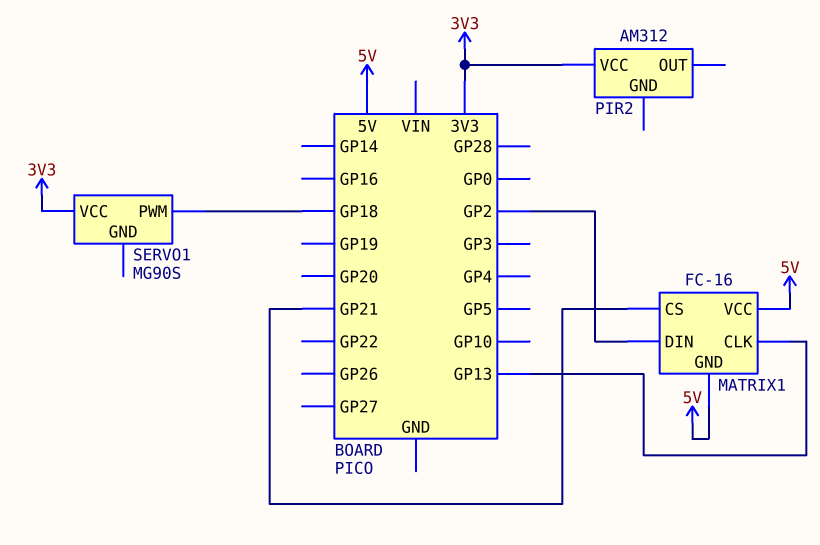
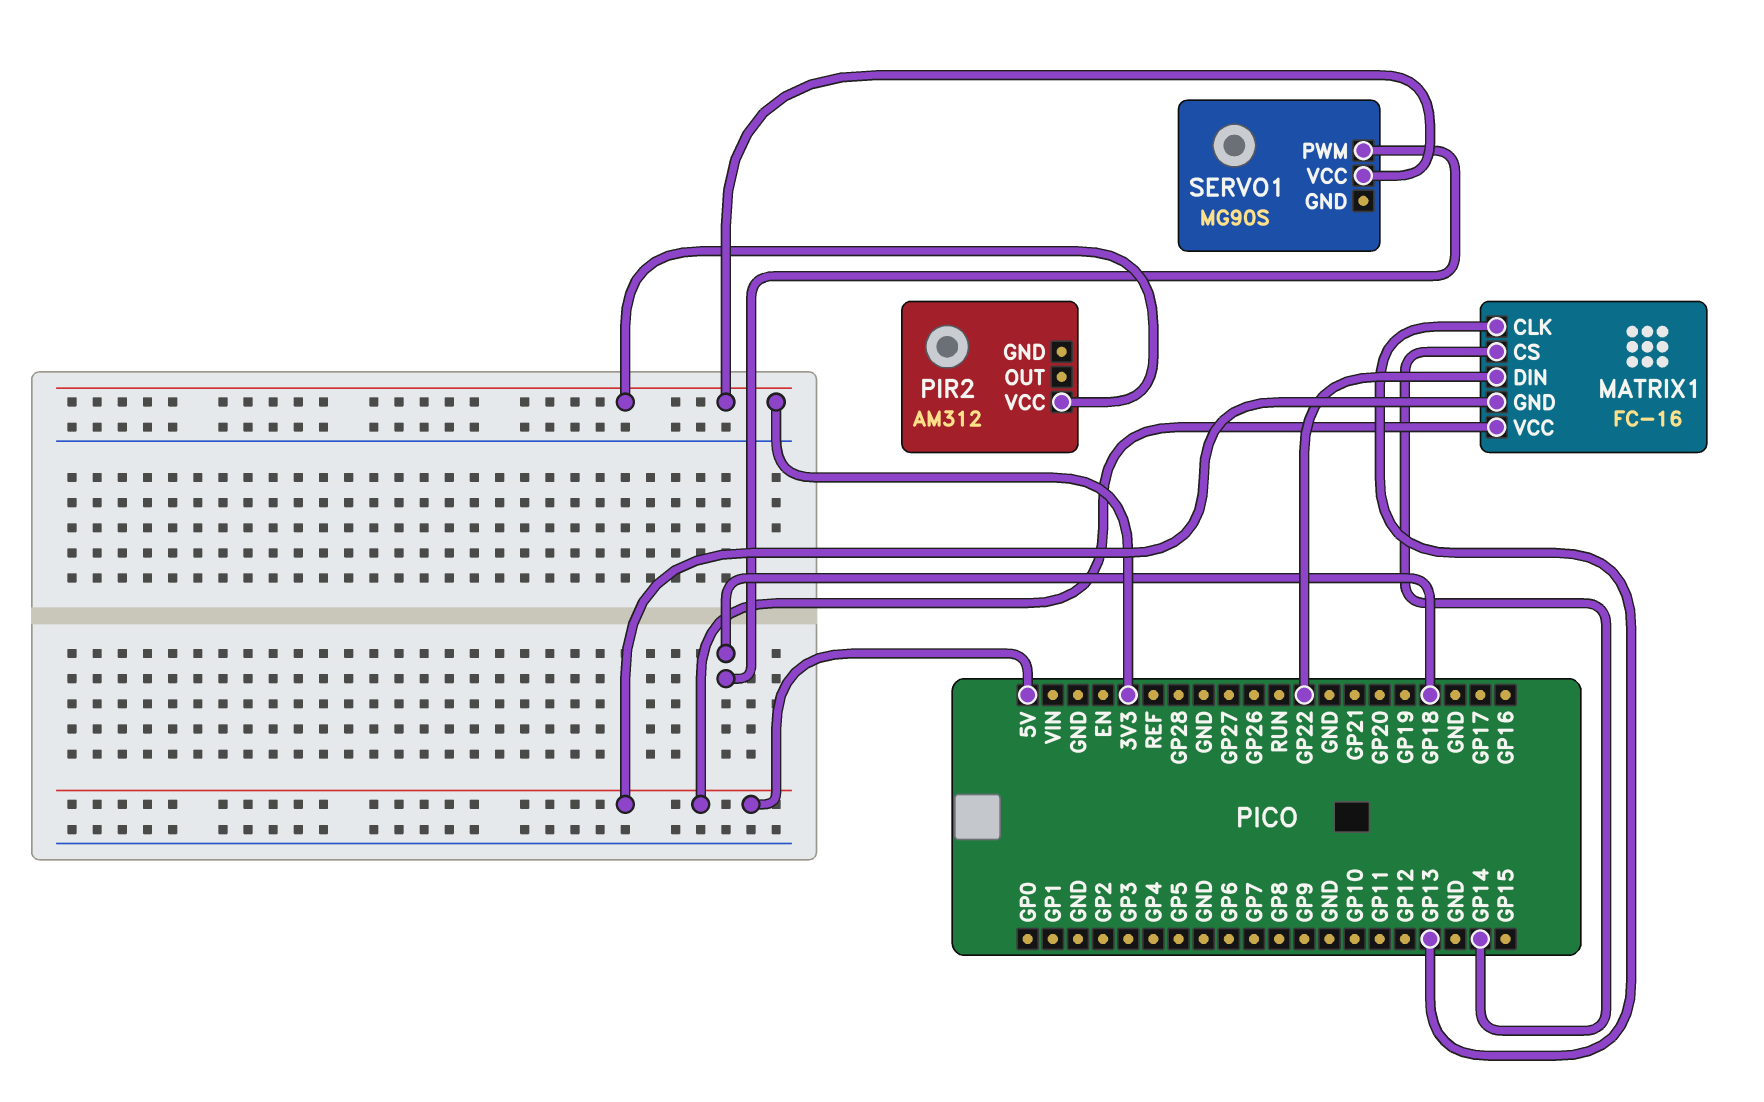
MATRIX1 pin CS: GP21 -> GP14
MATRIX1 pin DIN: GP2 -> GP22

